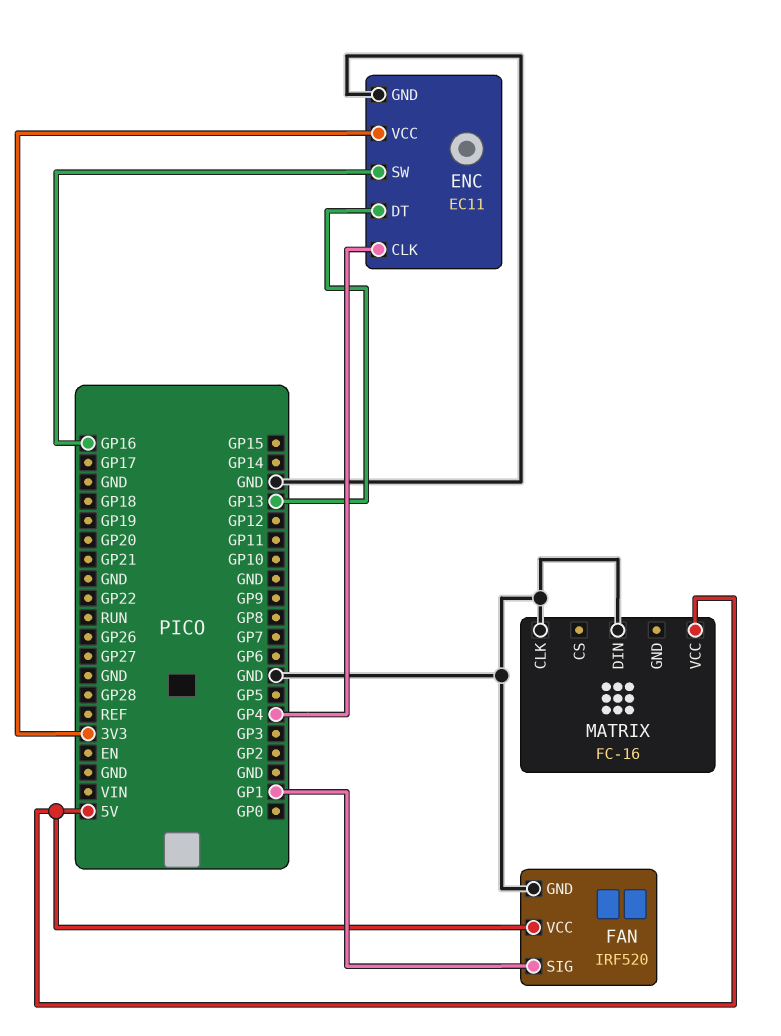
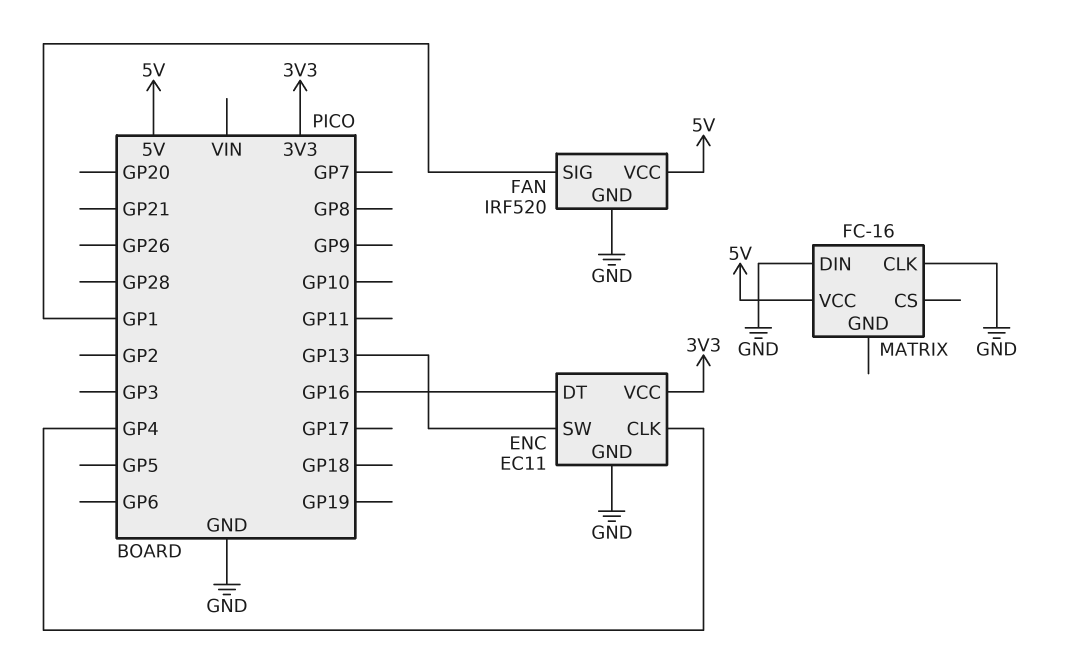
ENC pin DT: GP13 -> GP16
ENC pin SW: GP16 -> GP13

